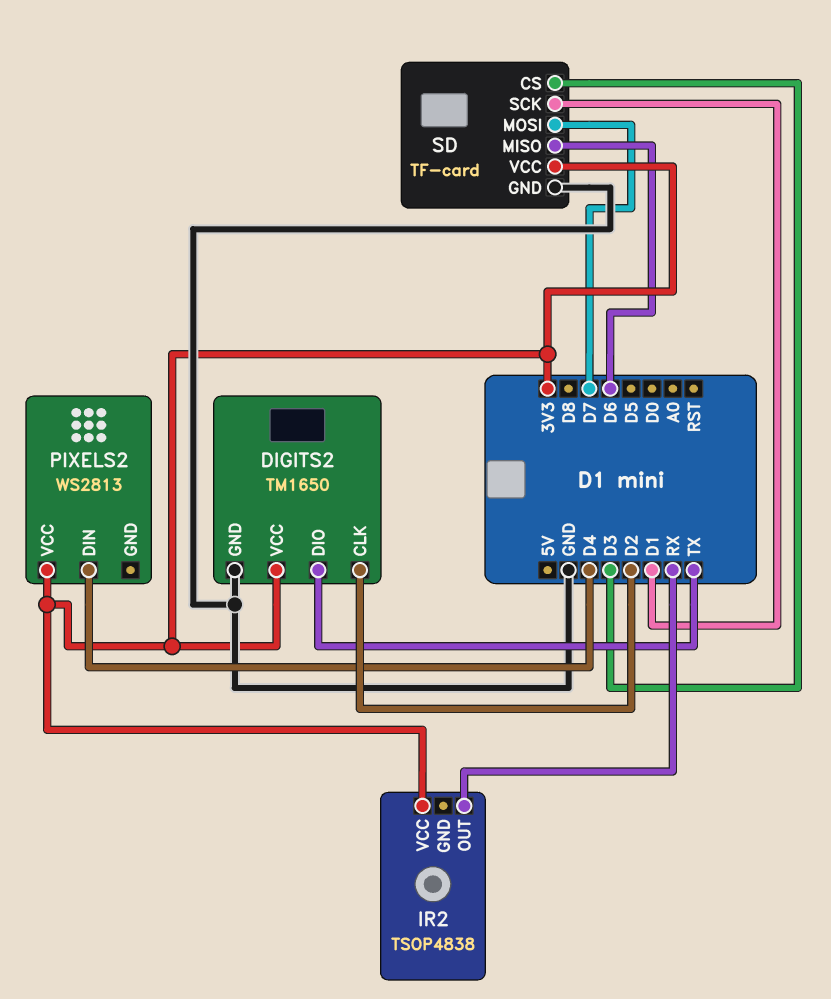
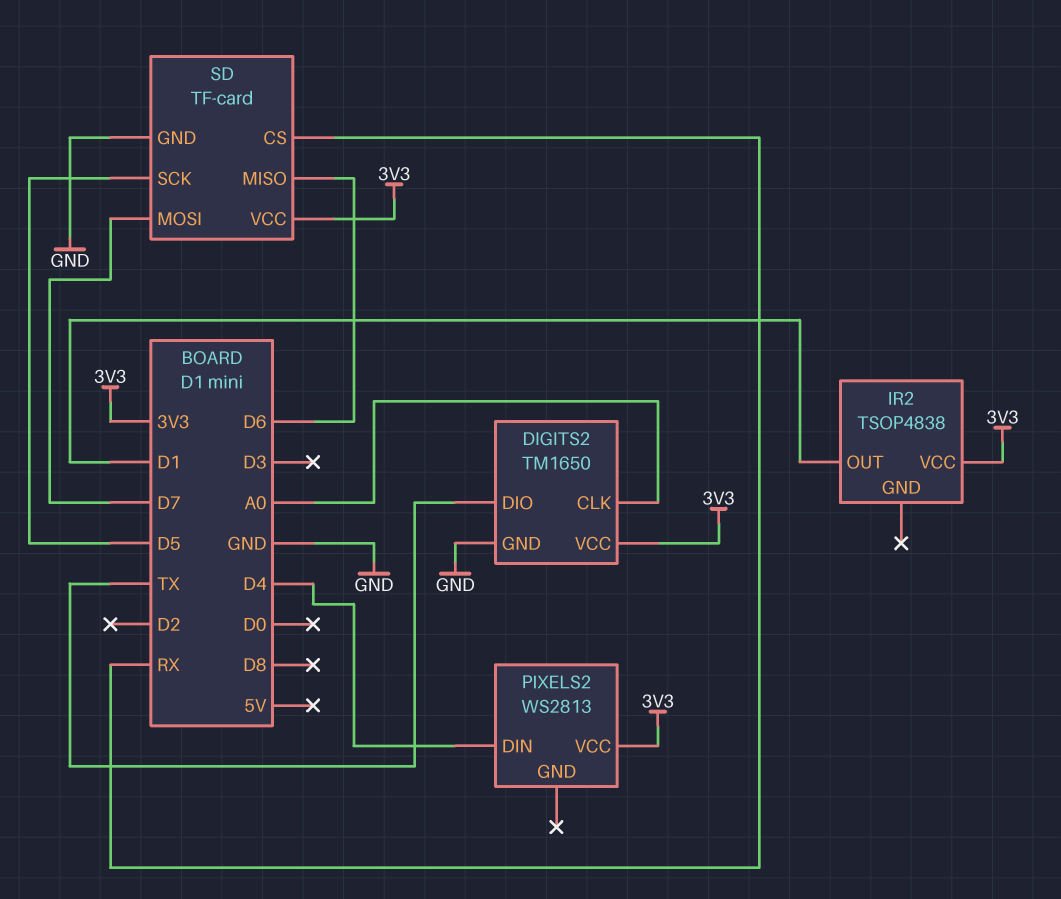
DIGITS2 pin CLK: D2 -> A0
IR2 pin OUT: RX -> D1
SD pin CS: D3 -> RX
SD pin SCK: D1 -> D5

